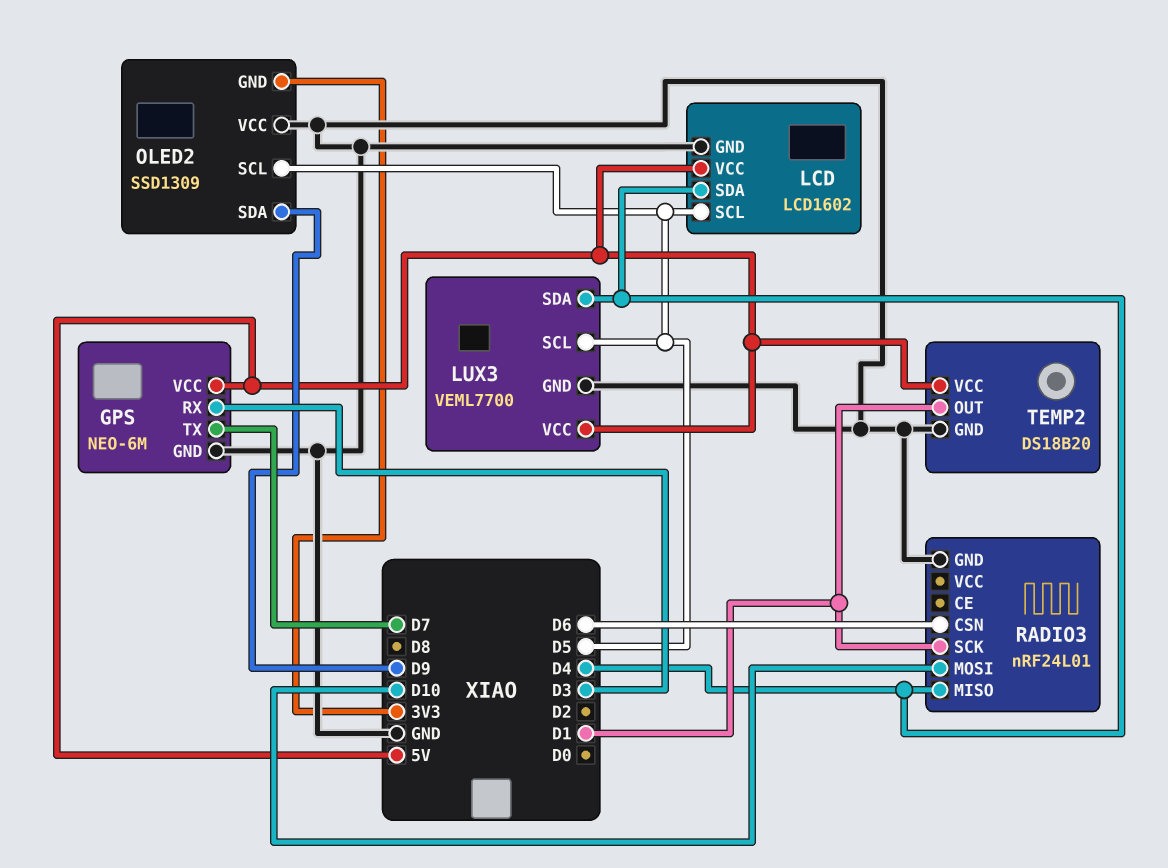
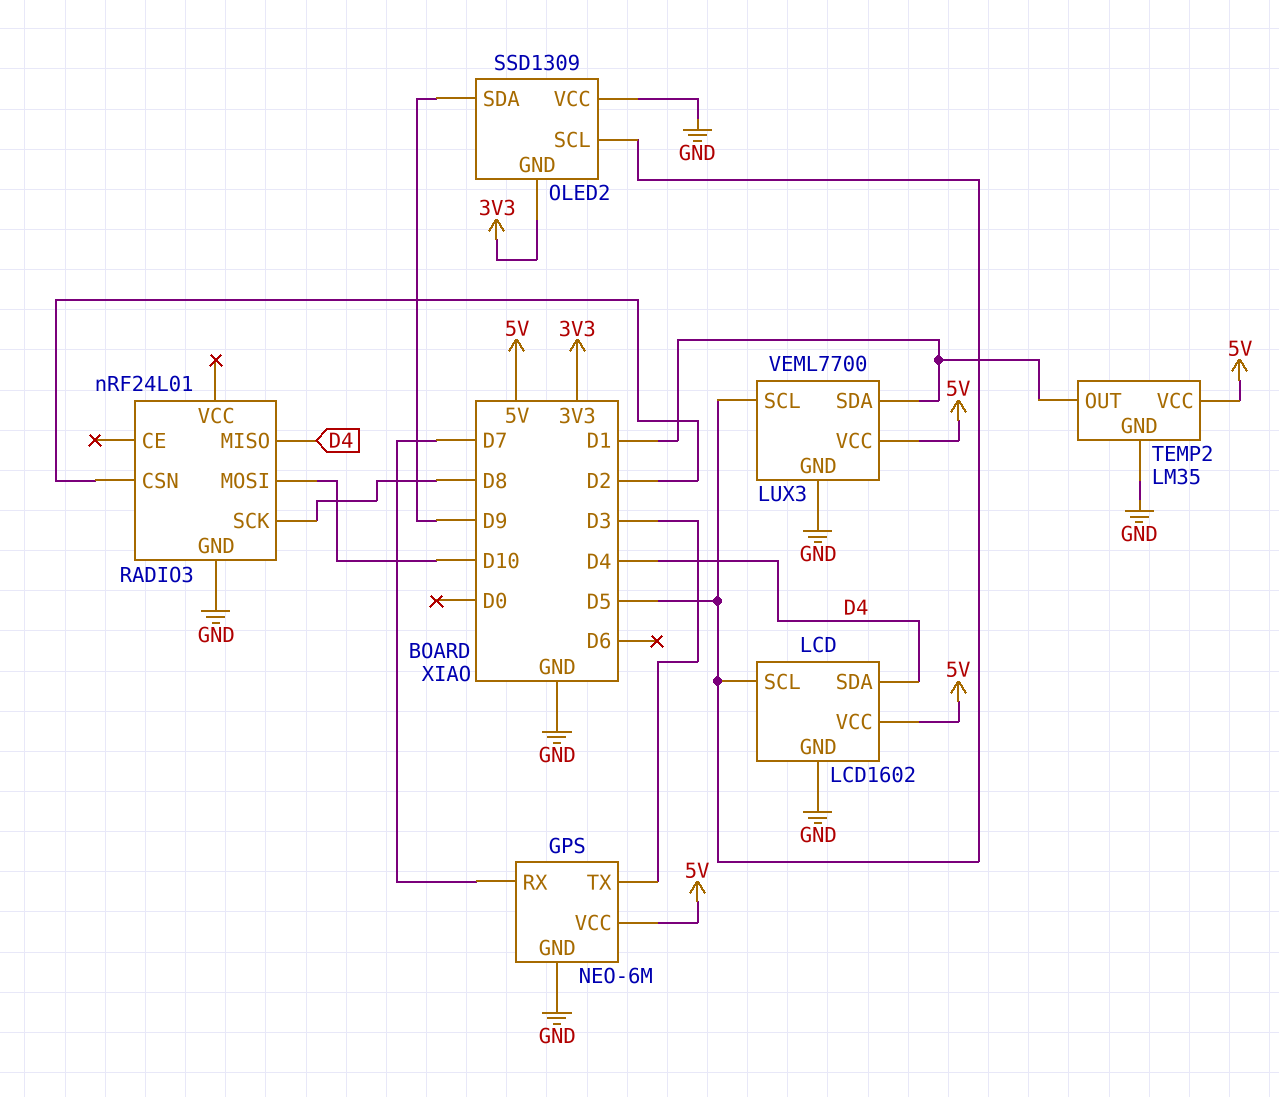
GPS pin RX: D3 -> D7
GPS pin TX: D7 -> D3
LUX3 pin SDA: D4 -> D1
RADIO3 pin CSN: D6 -> D2
RADIO3 pin SCK: D1 -> D8
TEMP2: DS18B20 -> LM35

